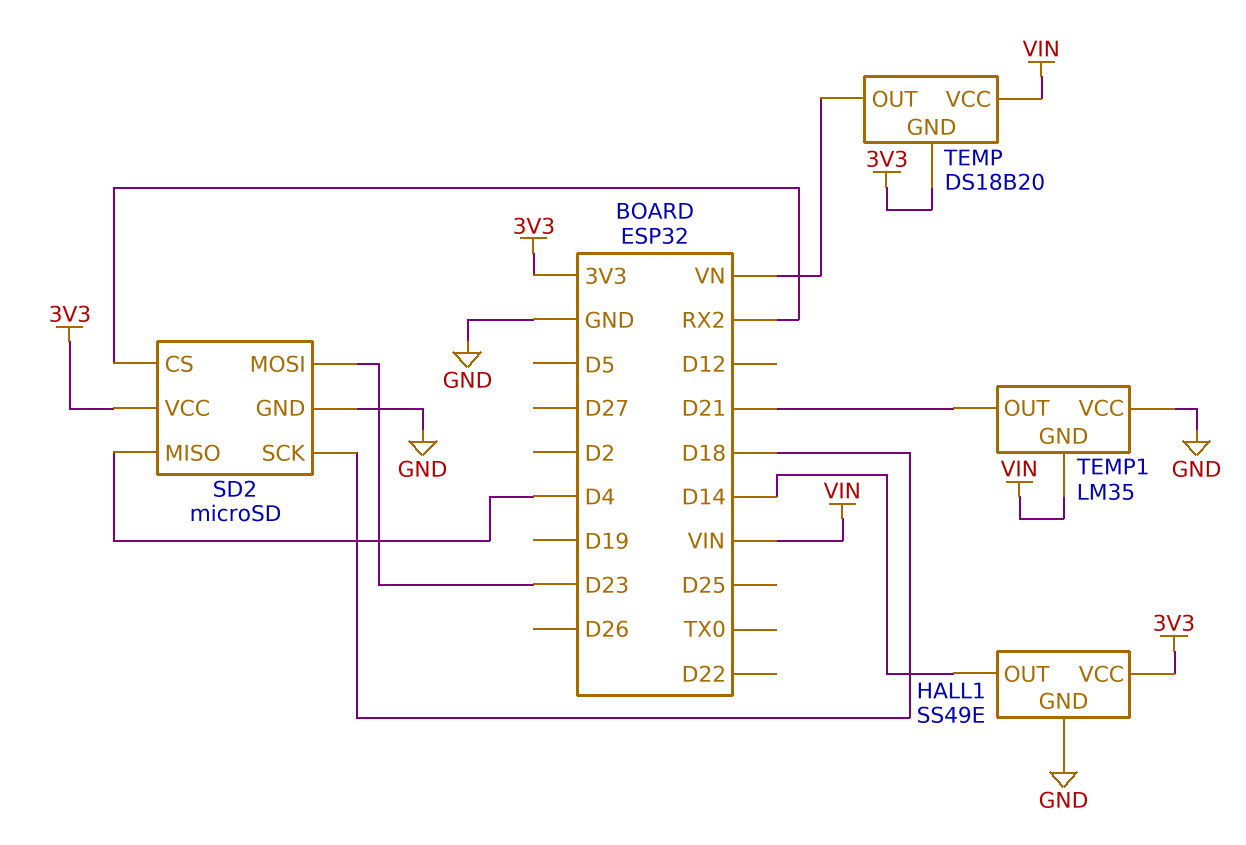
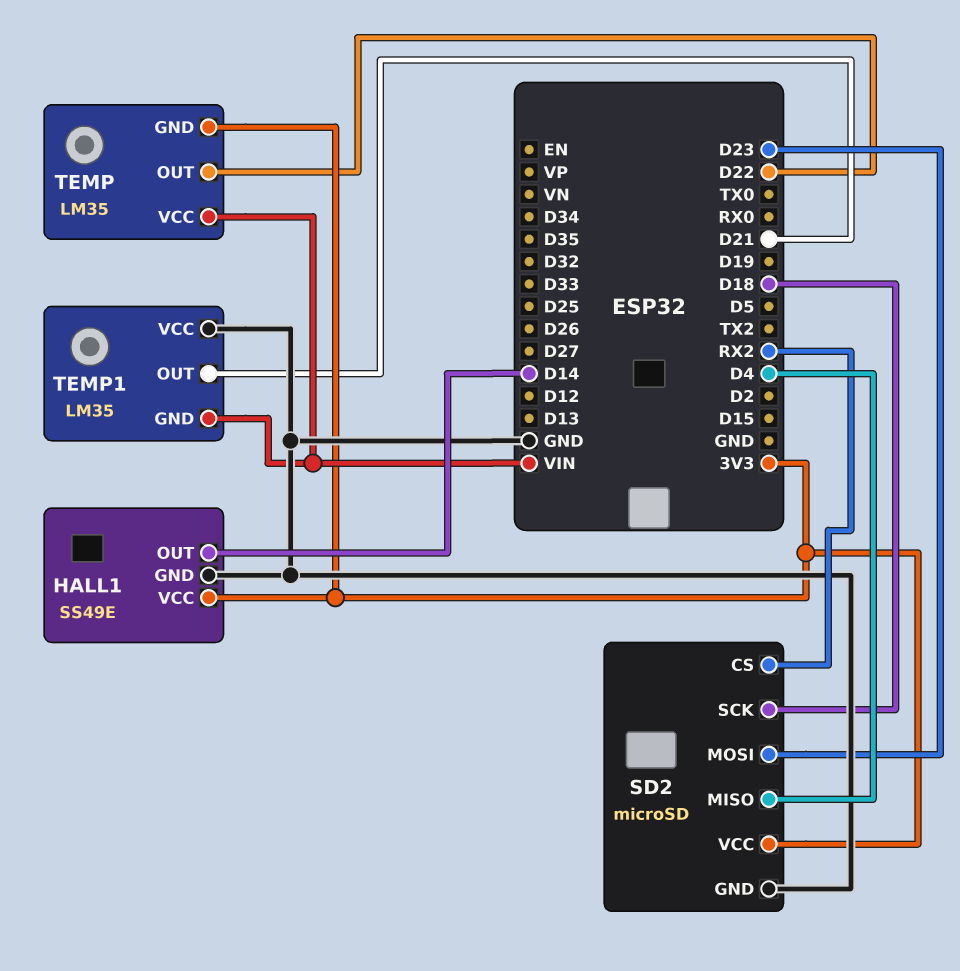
TEMP: DS18B20 -> LM35
TEMP pin OUT: VN -> D22

